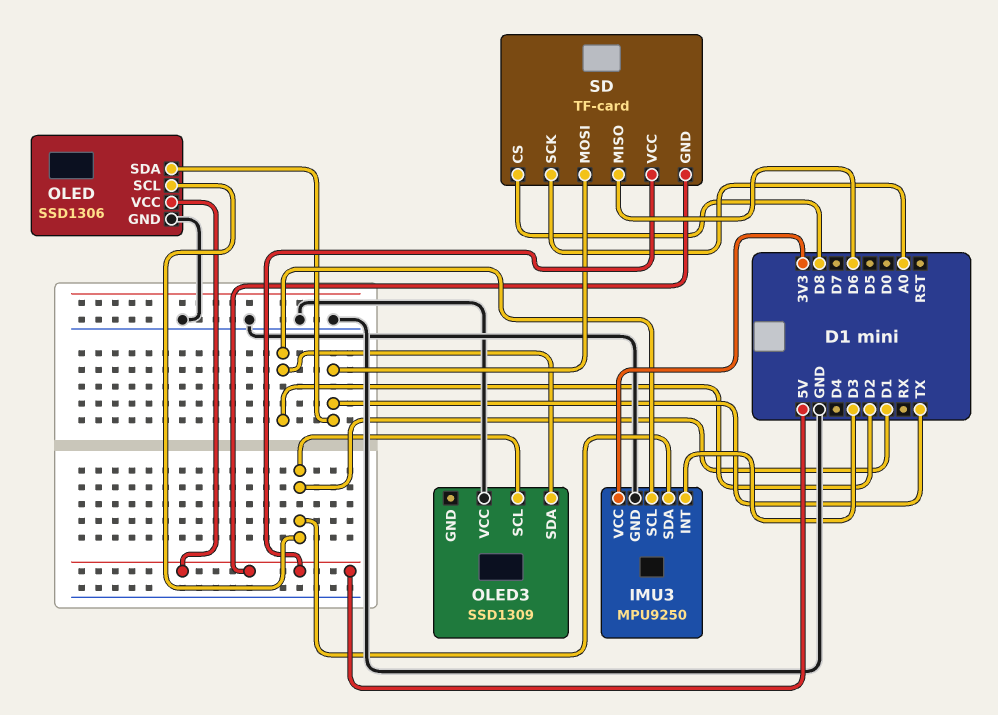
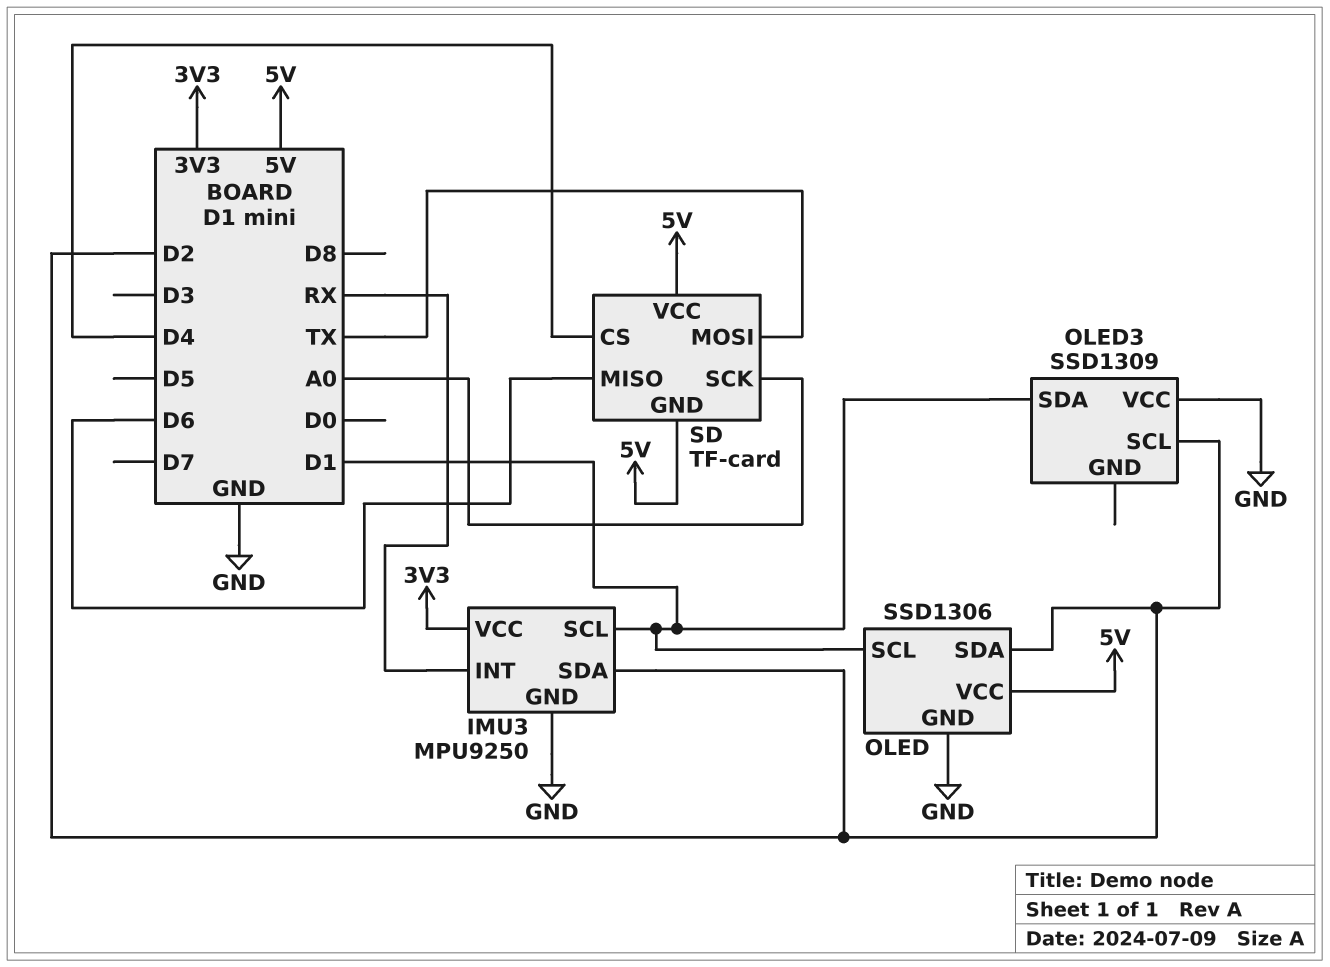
IMU3 pin INT: D3 -> RX
IMU3 pin SCL: D2 -> D1
IMU3 pin SDA: D1 -> D2
OLED pin SDA: TX -> D2
OLED3 pin SCL: D1 -> D2
OLED3 pin SDA: D2 -> D1
SD pin CS: D8 -> D4

